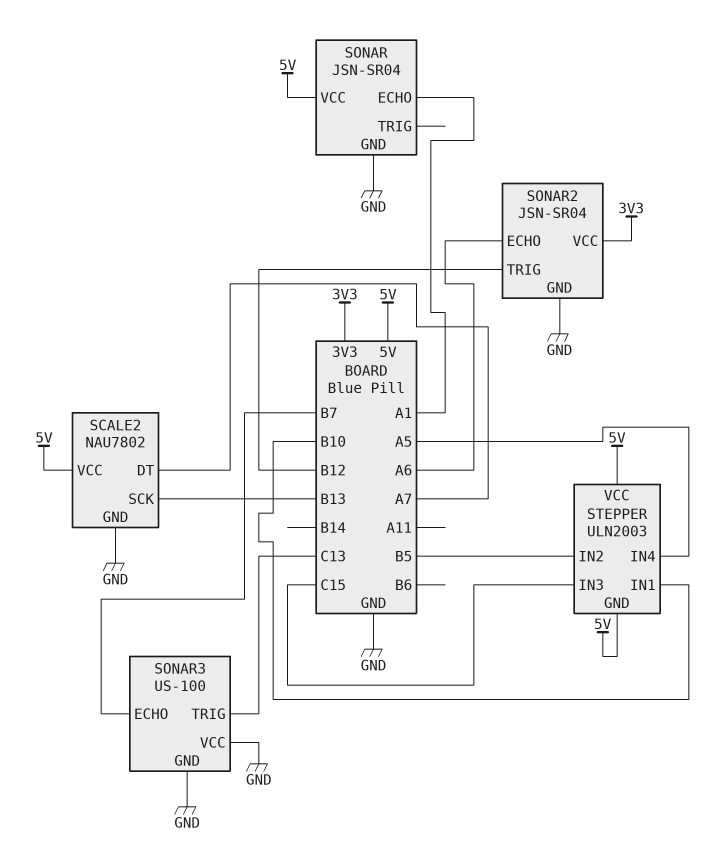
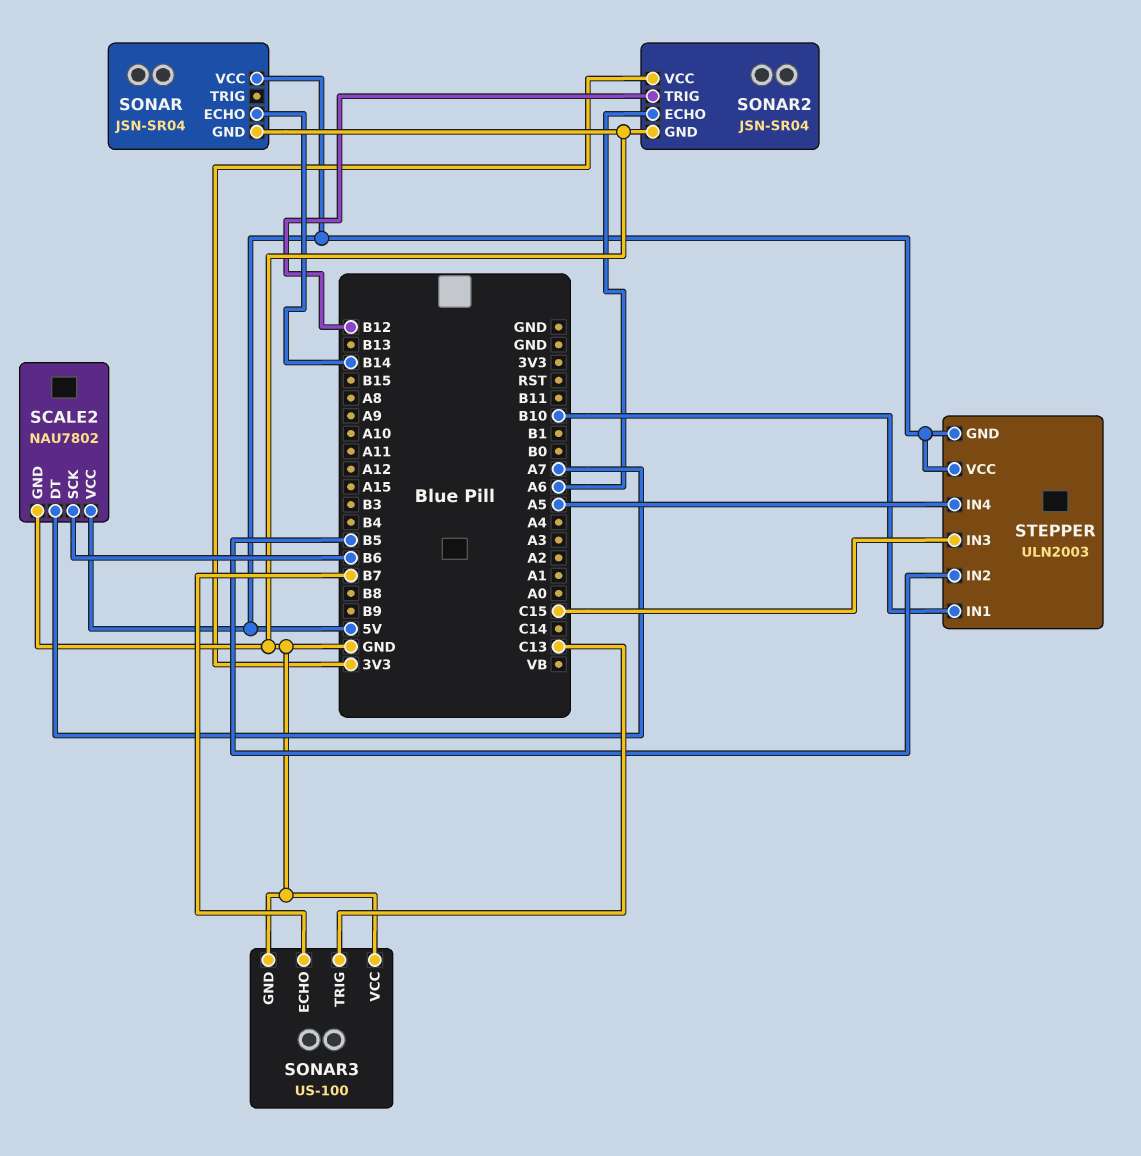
SCALE2 pin SCK: B13 -> B6
SONAR pin ECHO: A1 -> B14

